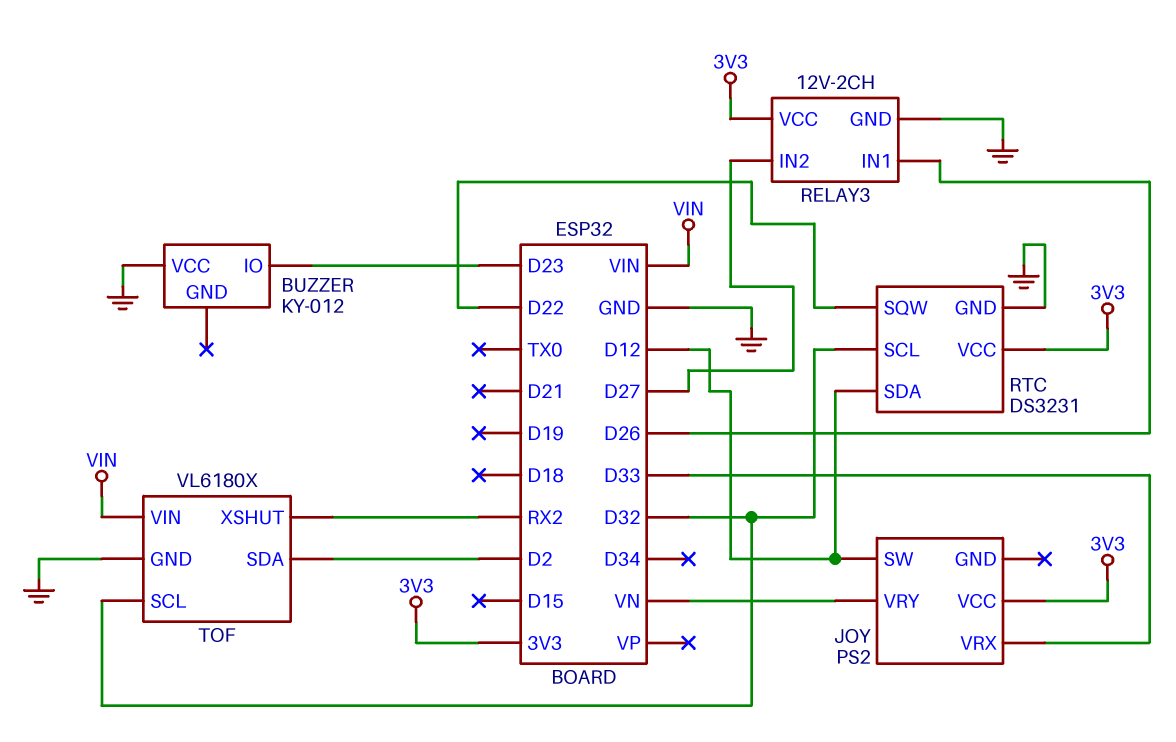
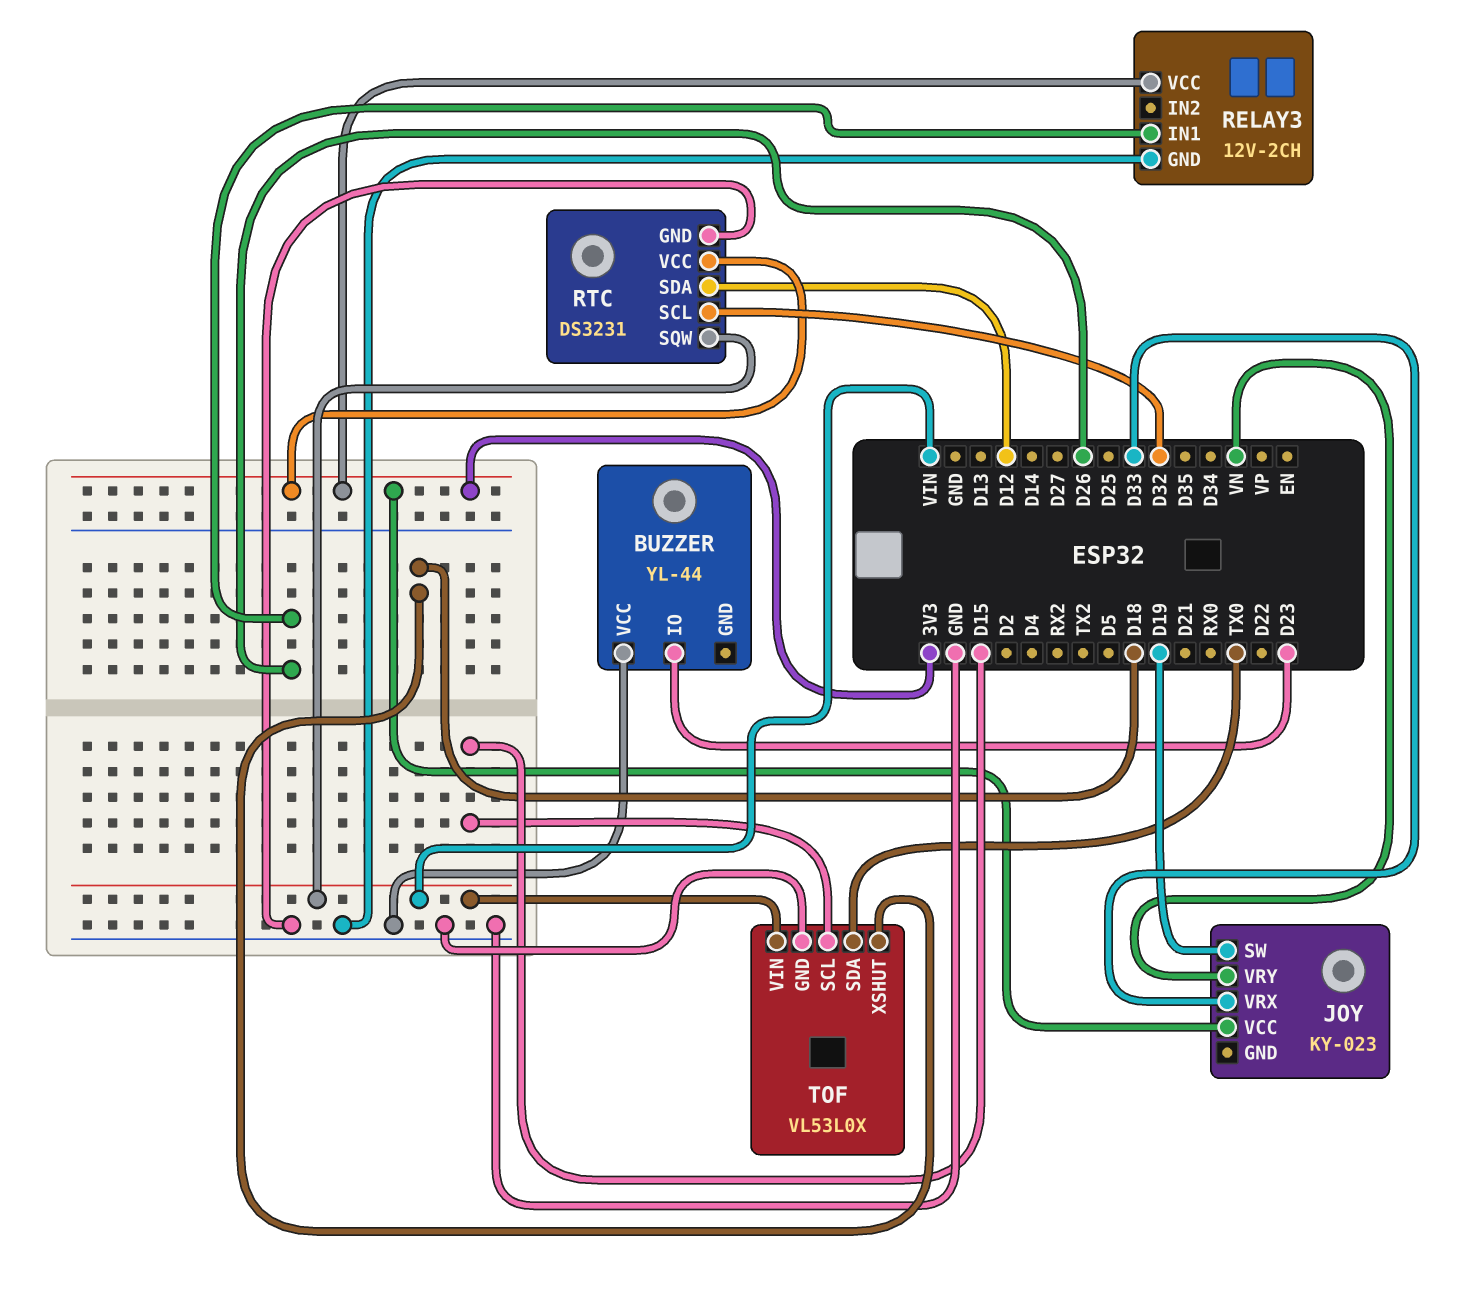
BUZZER: KY-012 -> YL-44
JOY: PS2 -> KY-023
JOY pin SW: D12 -> D19
RELAY3 pin IN2: D27 -> none
RTC pin SQW: D22 -> VIN
TOF: VL6180X -> VL53L0X
TOF pin SCL: D32 -> D15
TOF pin SDA: D2 -> TX0
TOF pin XSHUT: RX2 -> D18

